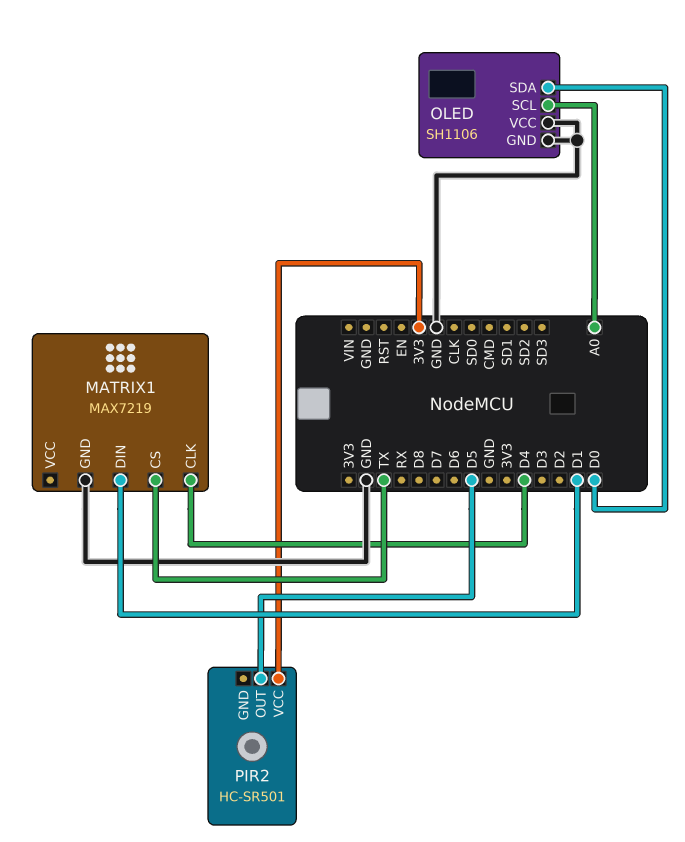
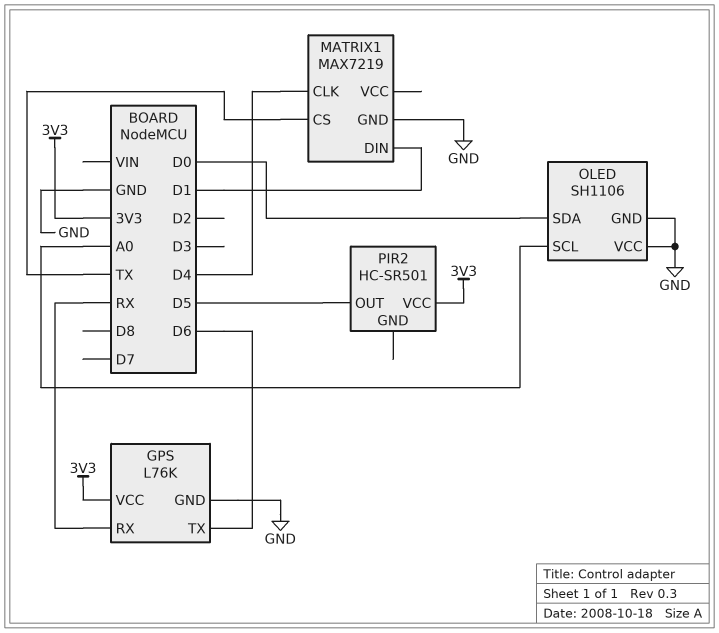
GPS: none -> L76K
GPS pin GND: none -> GND
GPS pin RX: none -> RX
GPS pin TX: none -> D6
GPS pin VCC: none -> 3V3

